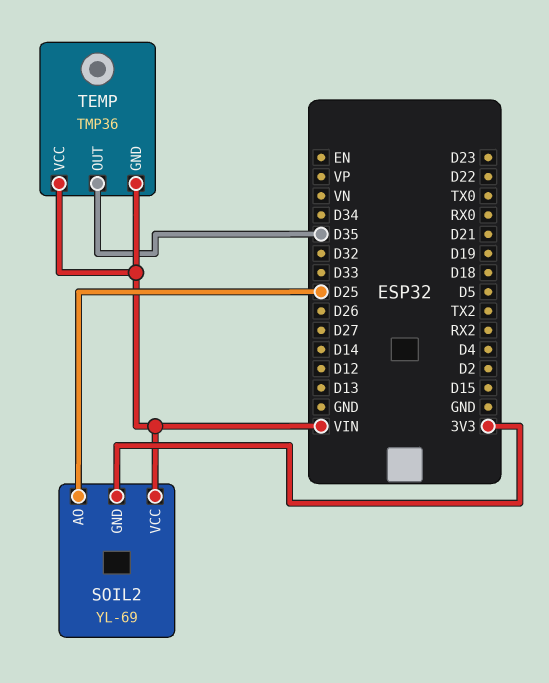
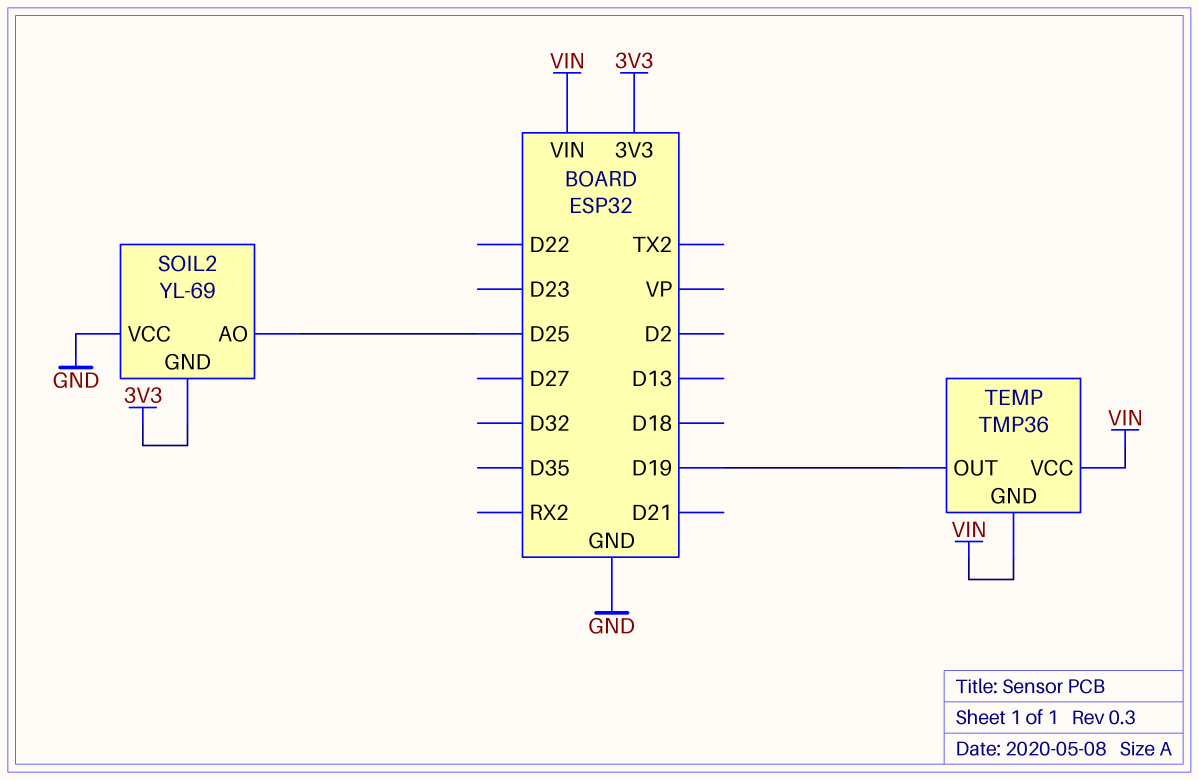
SOIL2 pin VCC: VIN -> GND
TEMP pin OUT: D35 -> D19

